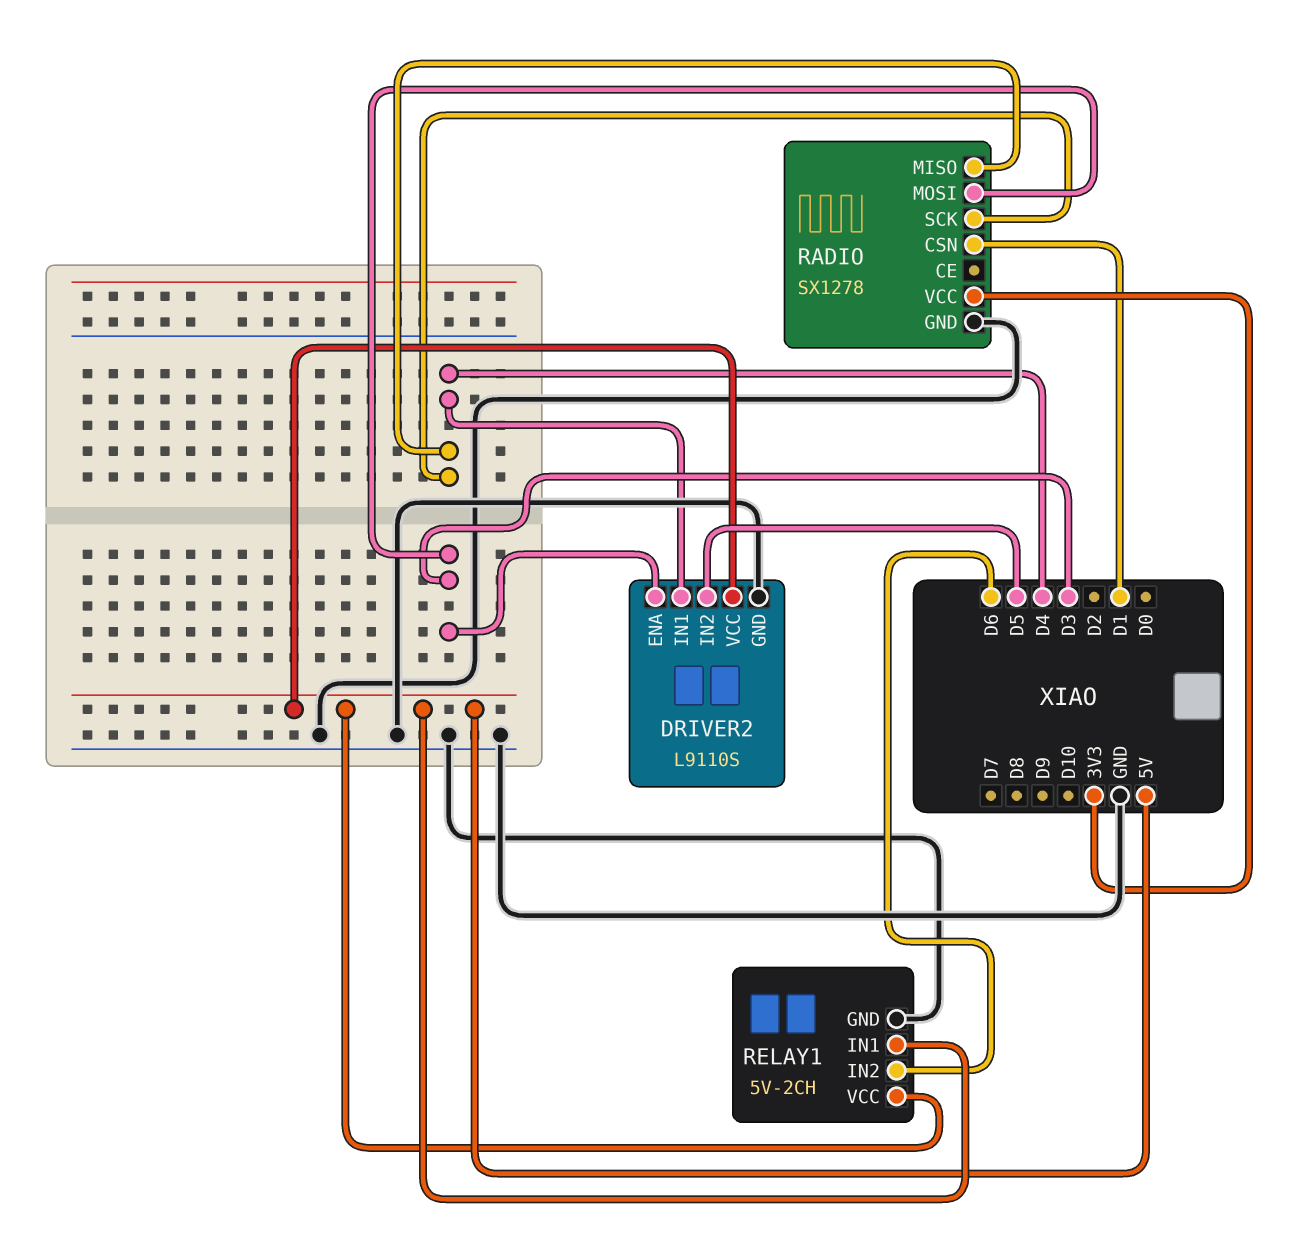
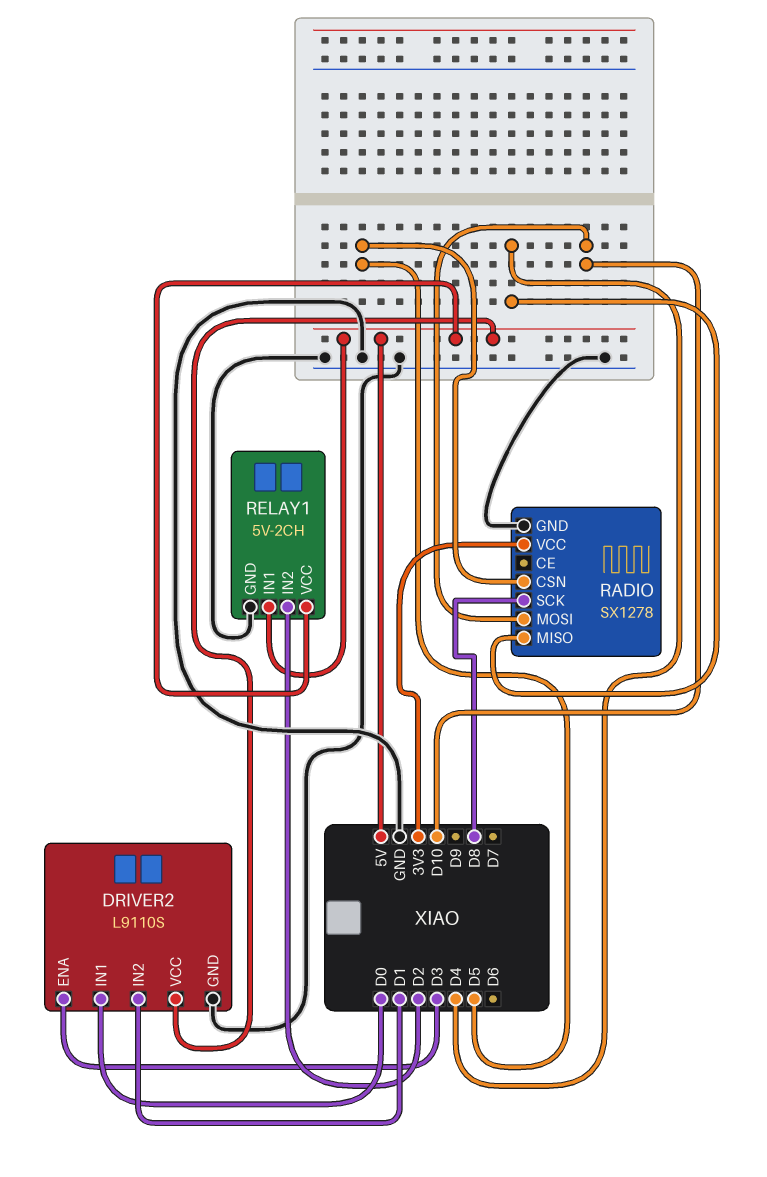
DRIVER2 pin IN1: D4 -> D0
DRIVER2 pin IN2: D5 -> D1
RADIO pin CSN: D1 -> D5
RADIO pin MOSI: D3 -> D10
RADIO pin SCK: D4 -> D8
RELAY1 pin IN2: D6 -> D2

